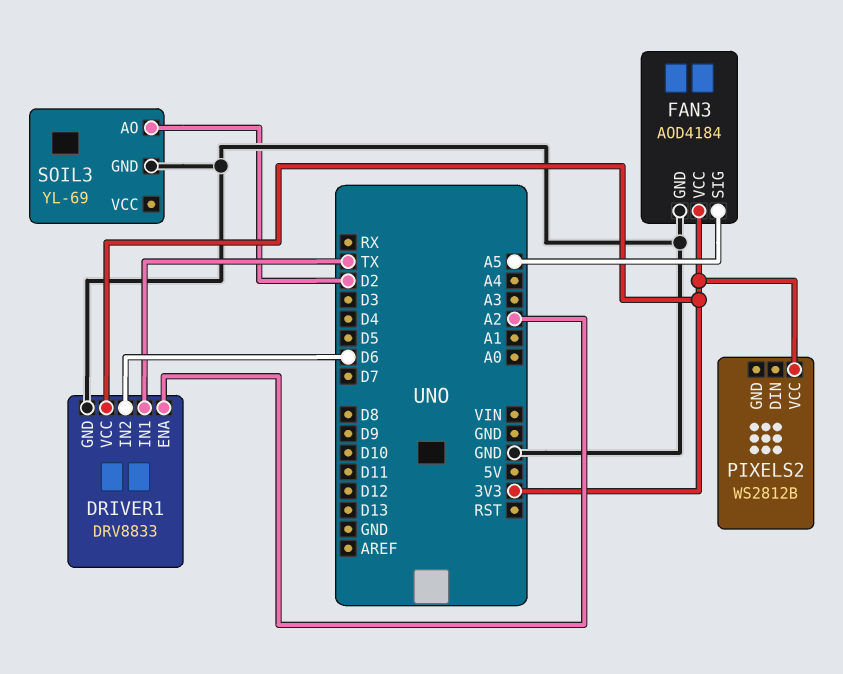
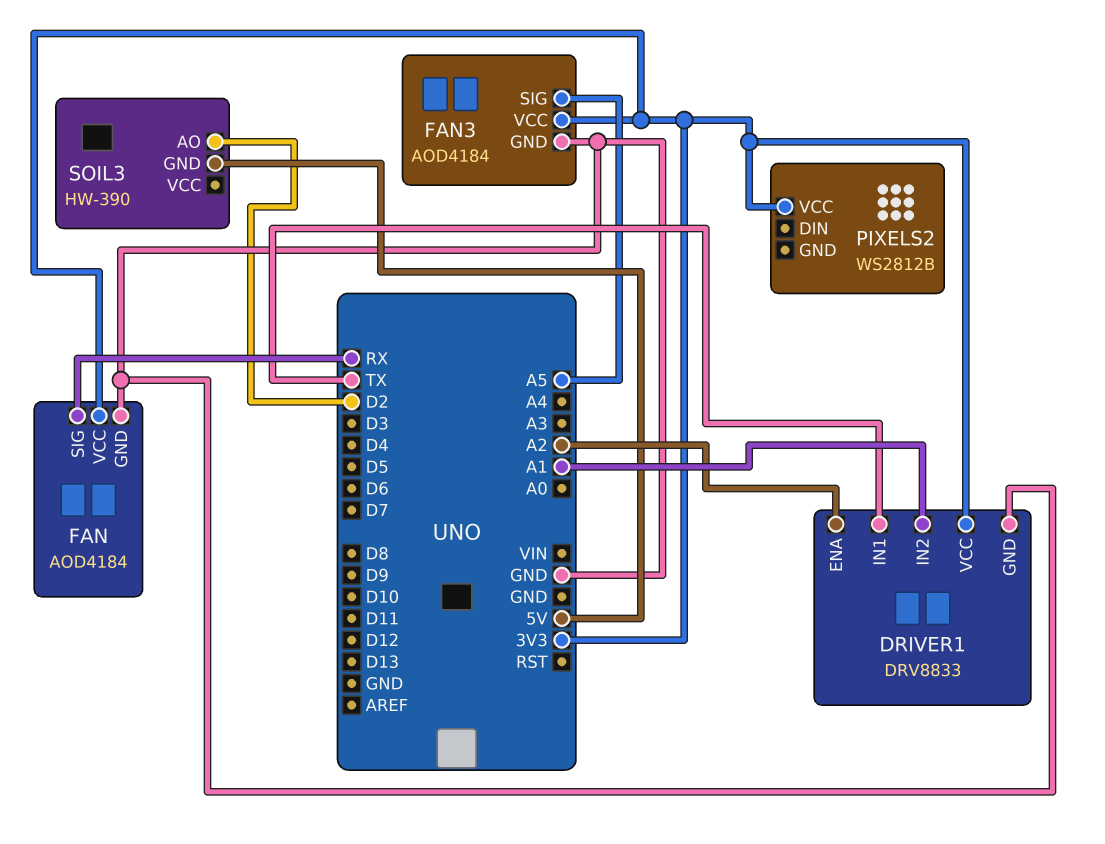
DRIVER1 pin IN2: D6 -> A1
FAN: none -> AOD4184
FAN pin GND: none -> GND
FAN pin SIG: none -> RX
FAN pin VCC: none -> 3V3
SOIL3: YL-69 -> HW-390
SOIL3 pin GND: GND -> 5V

